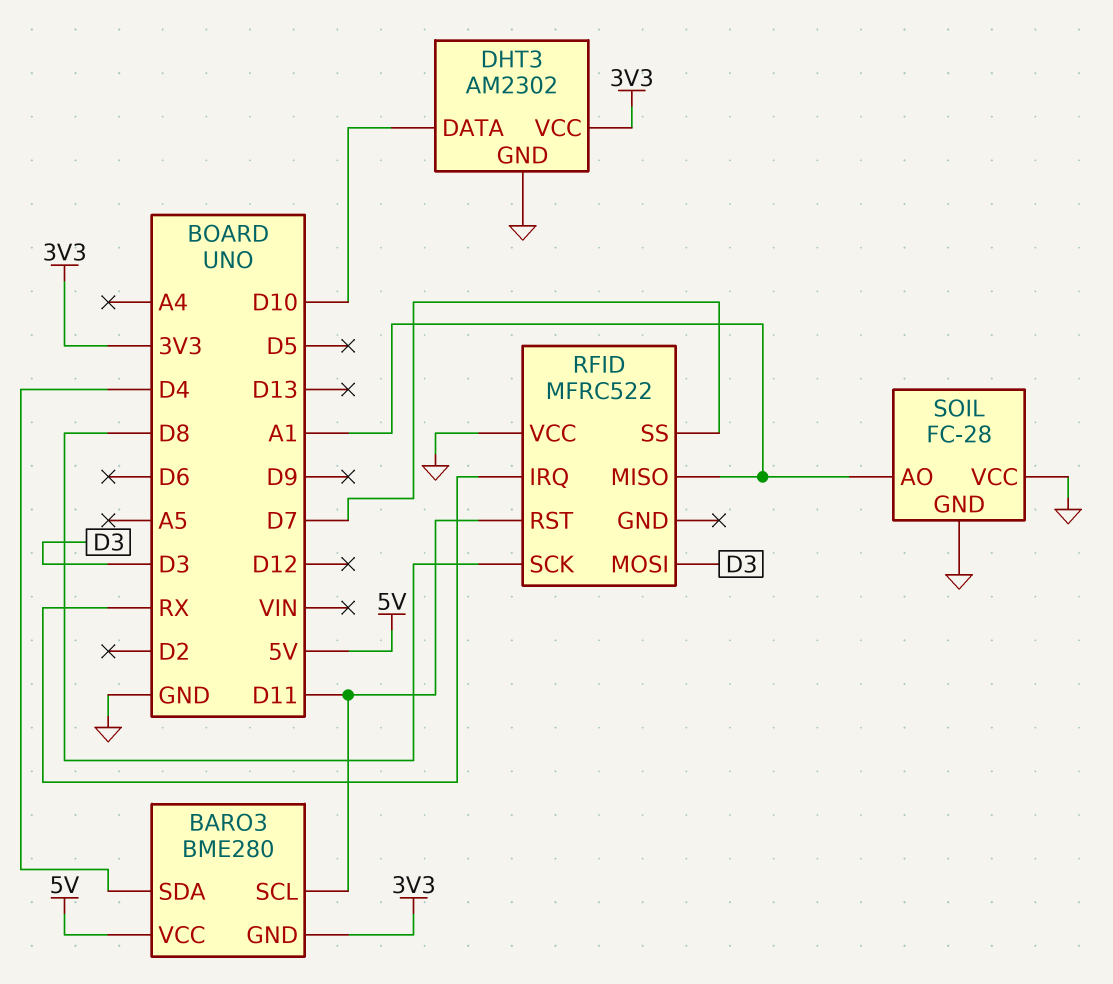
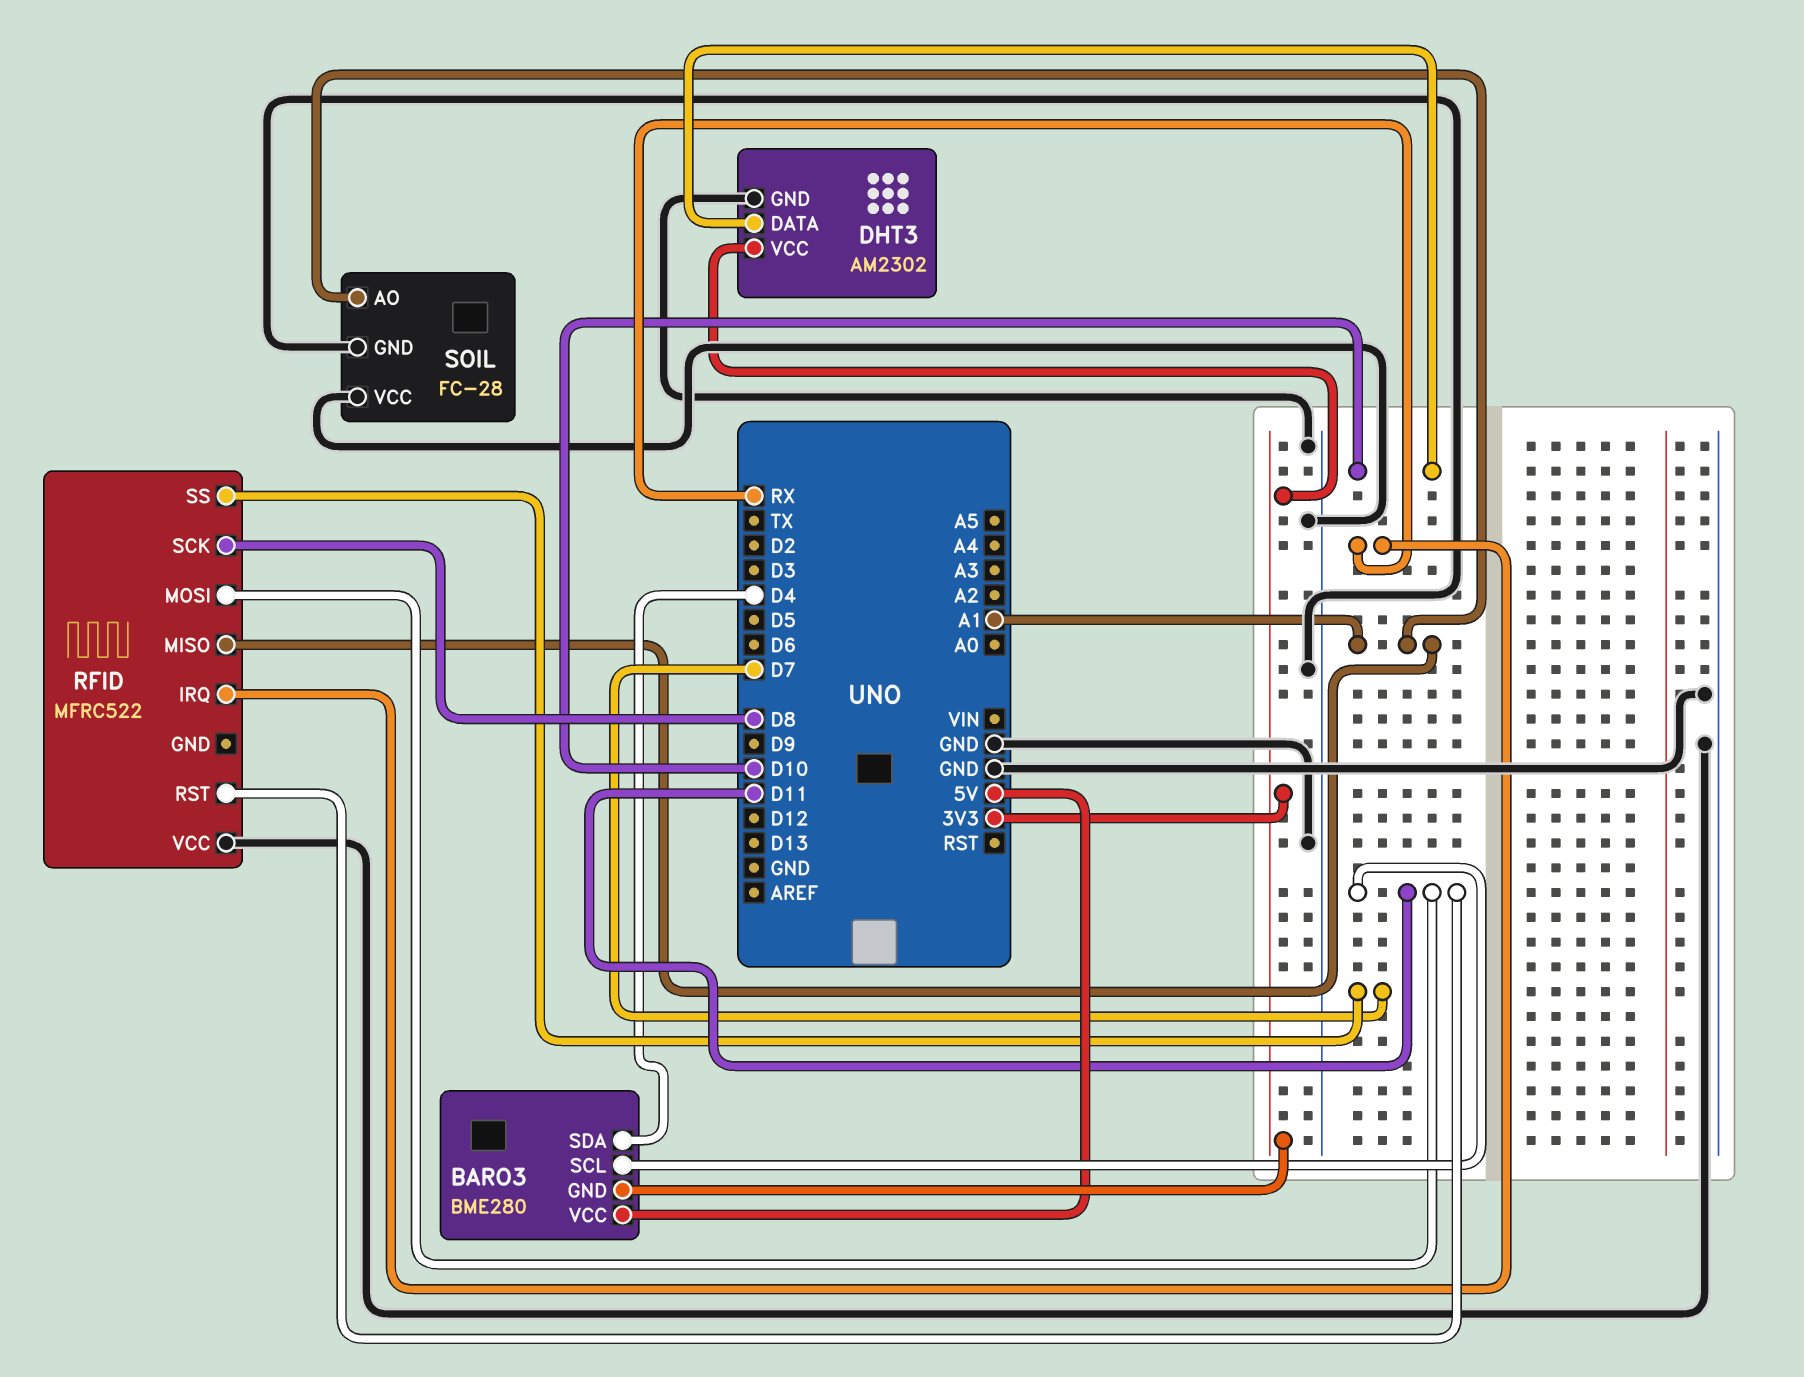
RFID pin MOSI: D3 -> D11

